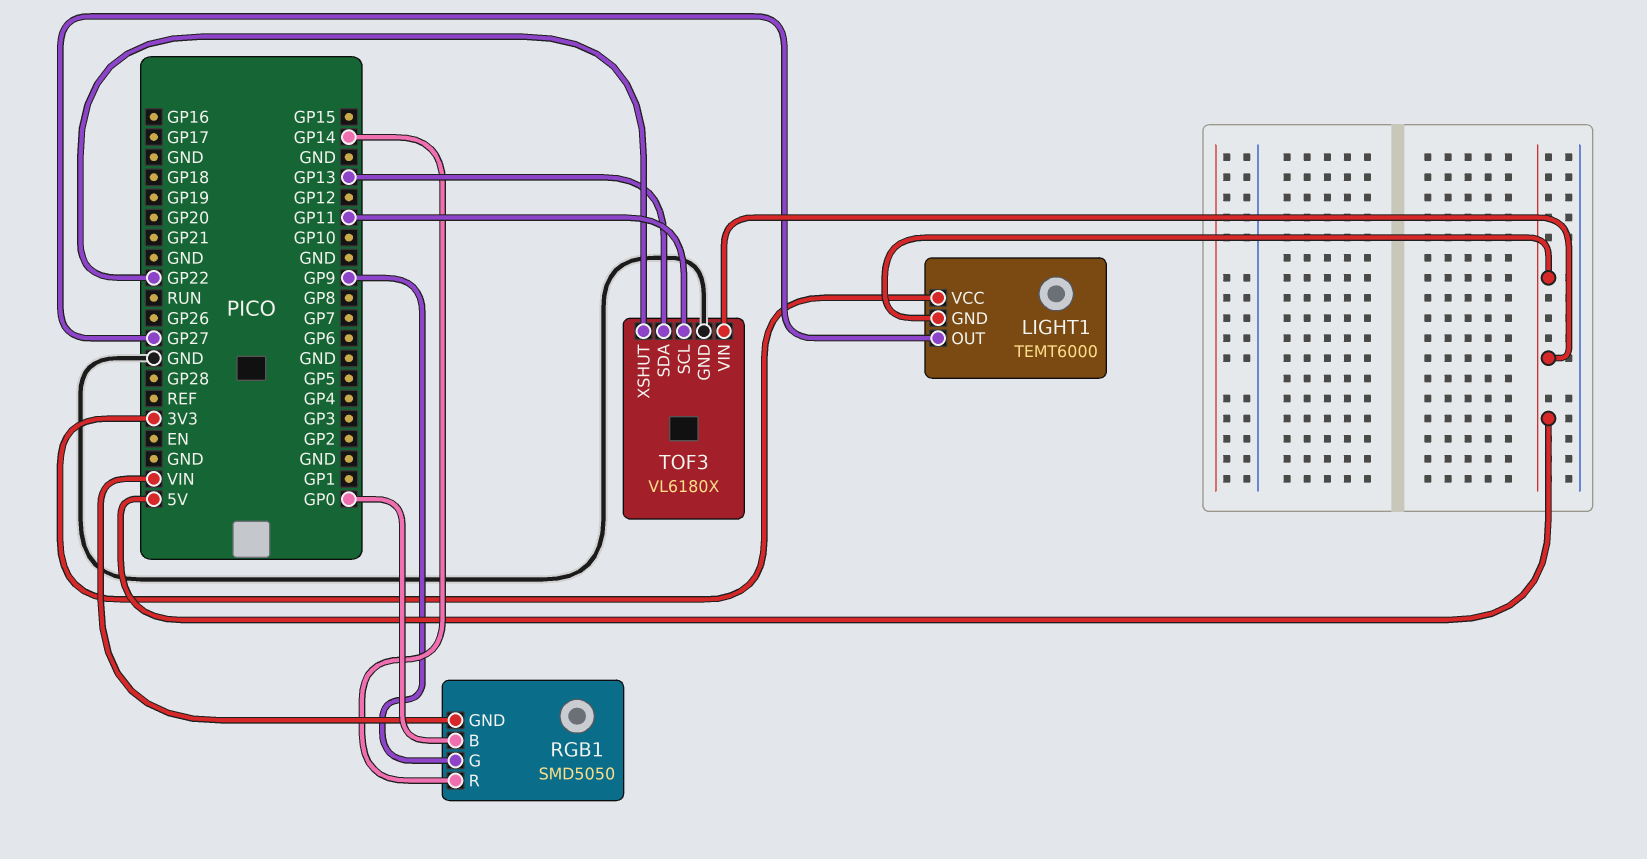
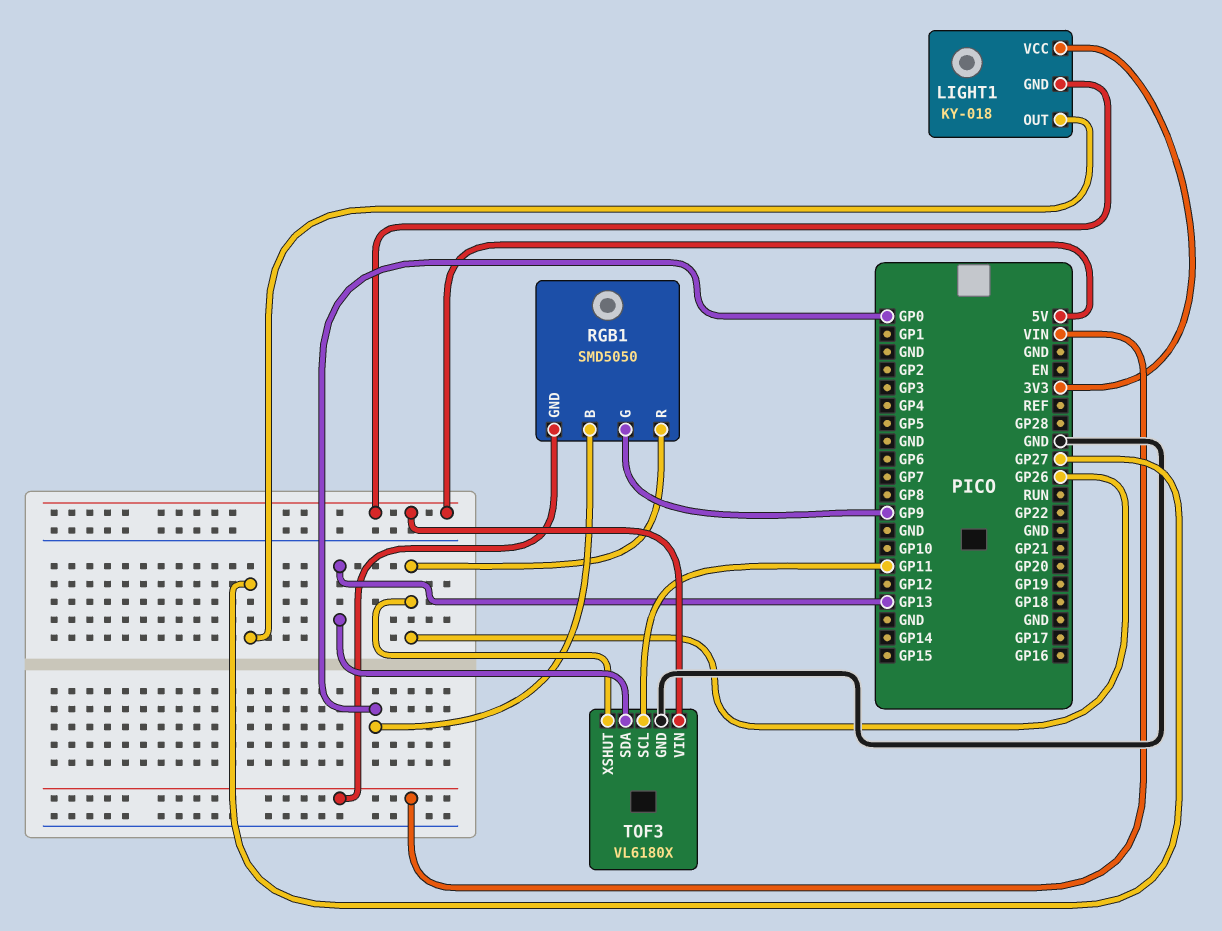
LIGHT1: TEMT6000 -> KY-018
RGB1 pin R: GP14 -> GP26
TOF3 pin XSHUT: GP22 -> GP26

